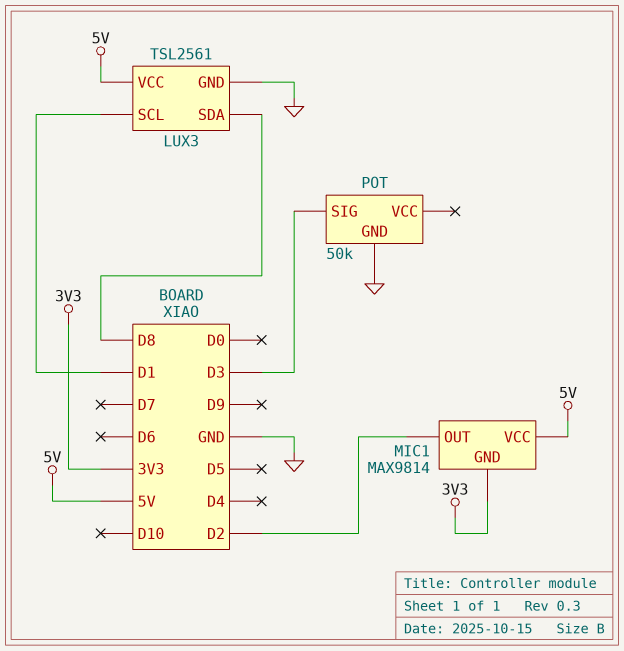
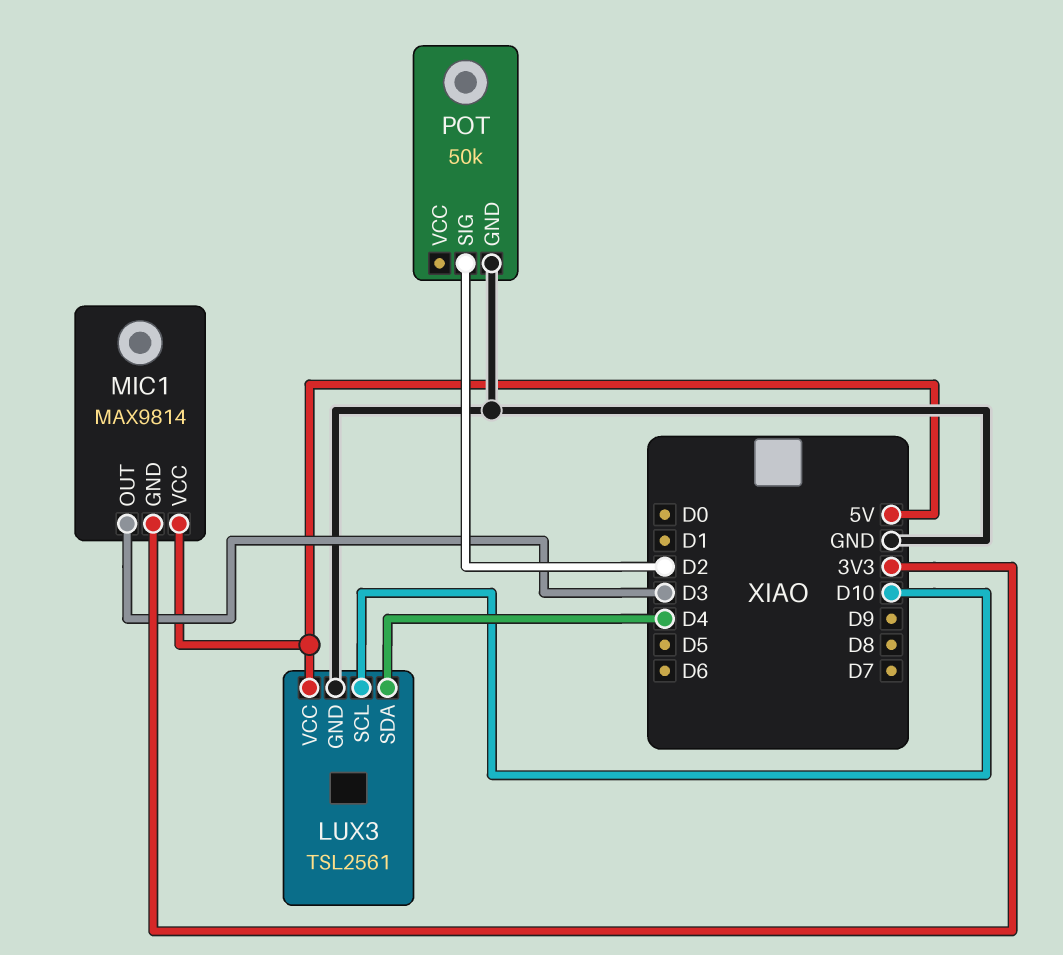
LUX3 pin SCL: D1 -> D10
LUX3 pin SDA: D8 -> D4
MIC1 pin OUT: D2 -> D3
POT pin SIG: D3 -> D2

